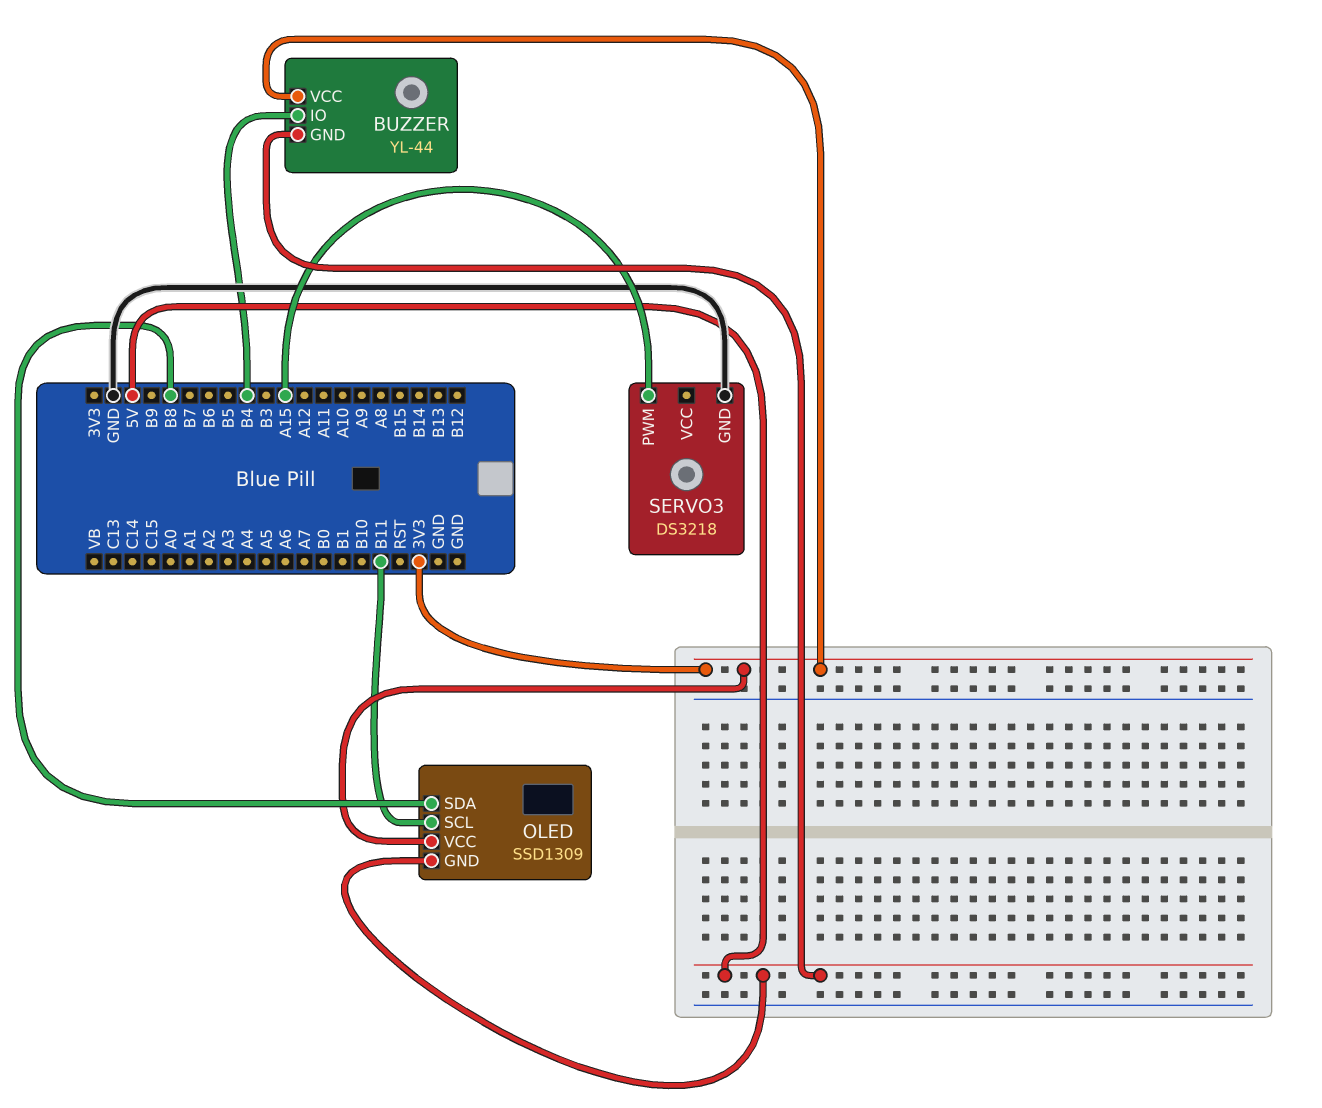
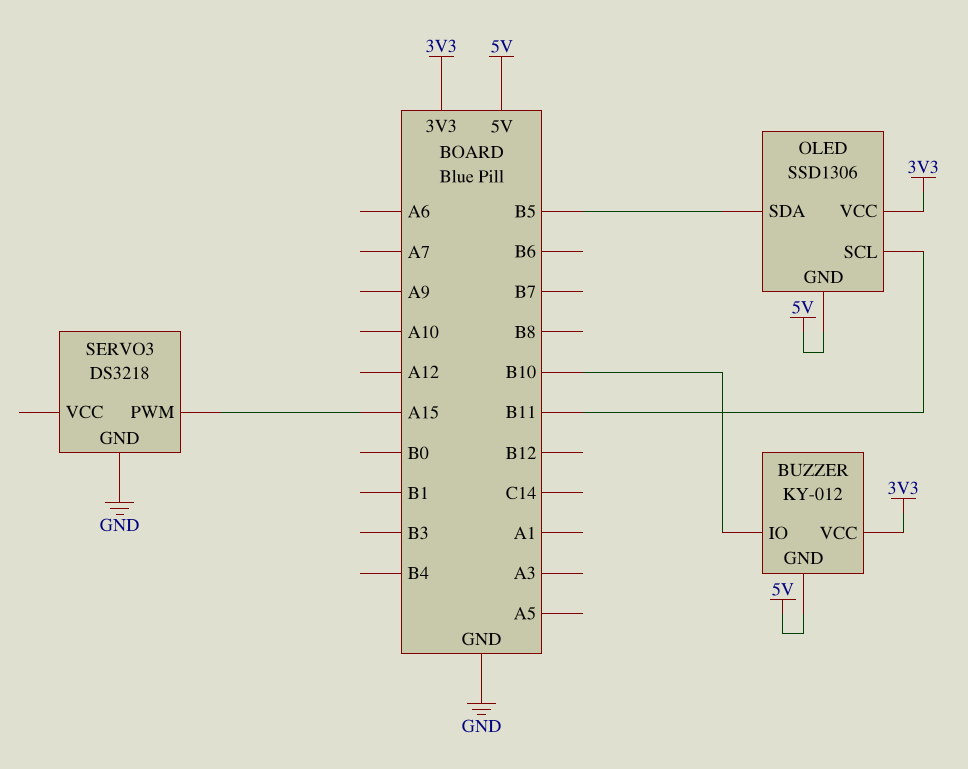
BUZZER: YL-44 -> KY-012
BUZZER pin IO: B4 -> B10
OLED: SSD1309 -> SSD1306
OLED pin SDA: B8 -> B5

